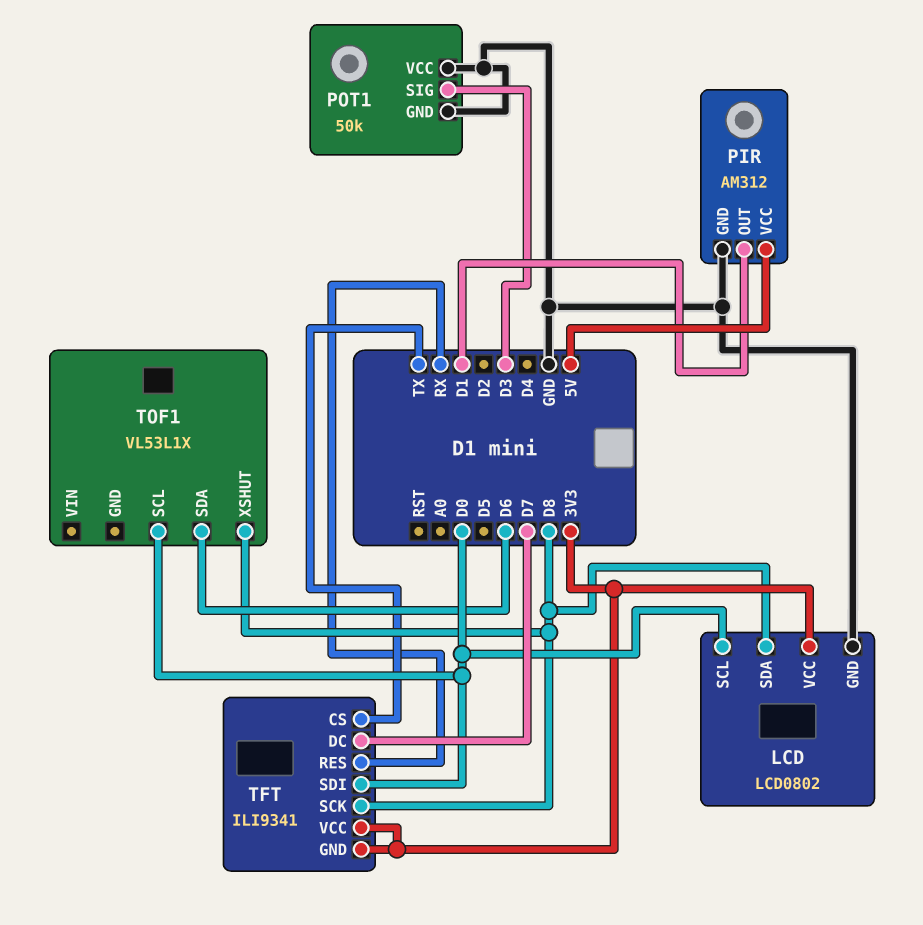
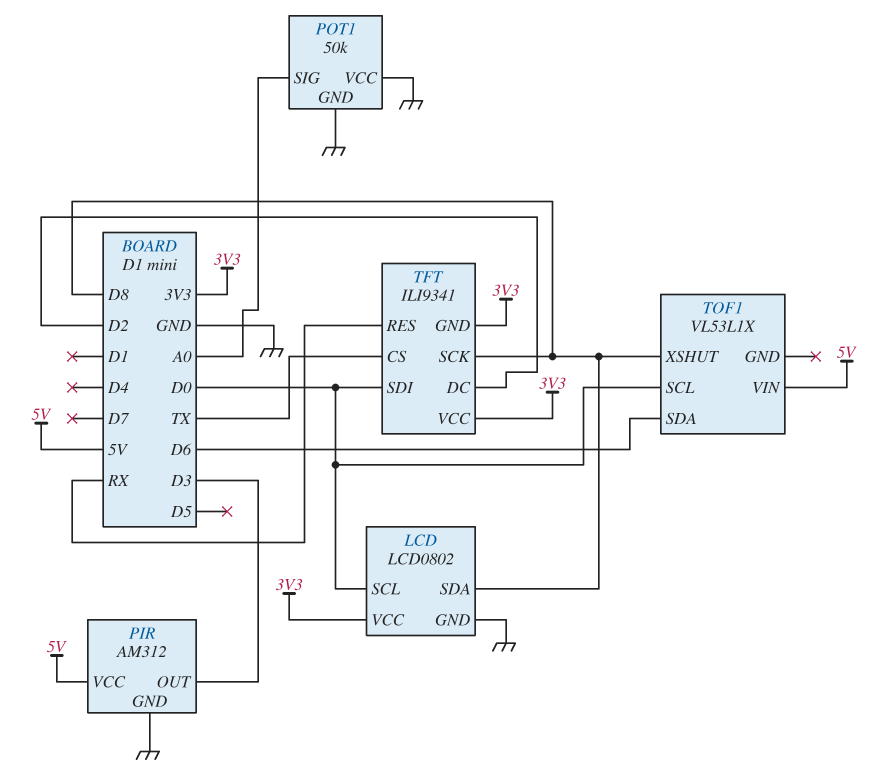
PIR pin OUT: D1 -> D3
POT1 pin SIG: D3 -> A0
TFT pin DC: D7 -> D2
TOF1 pin VIN: none -> 5V

